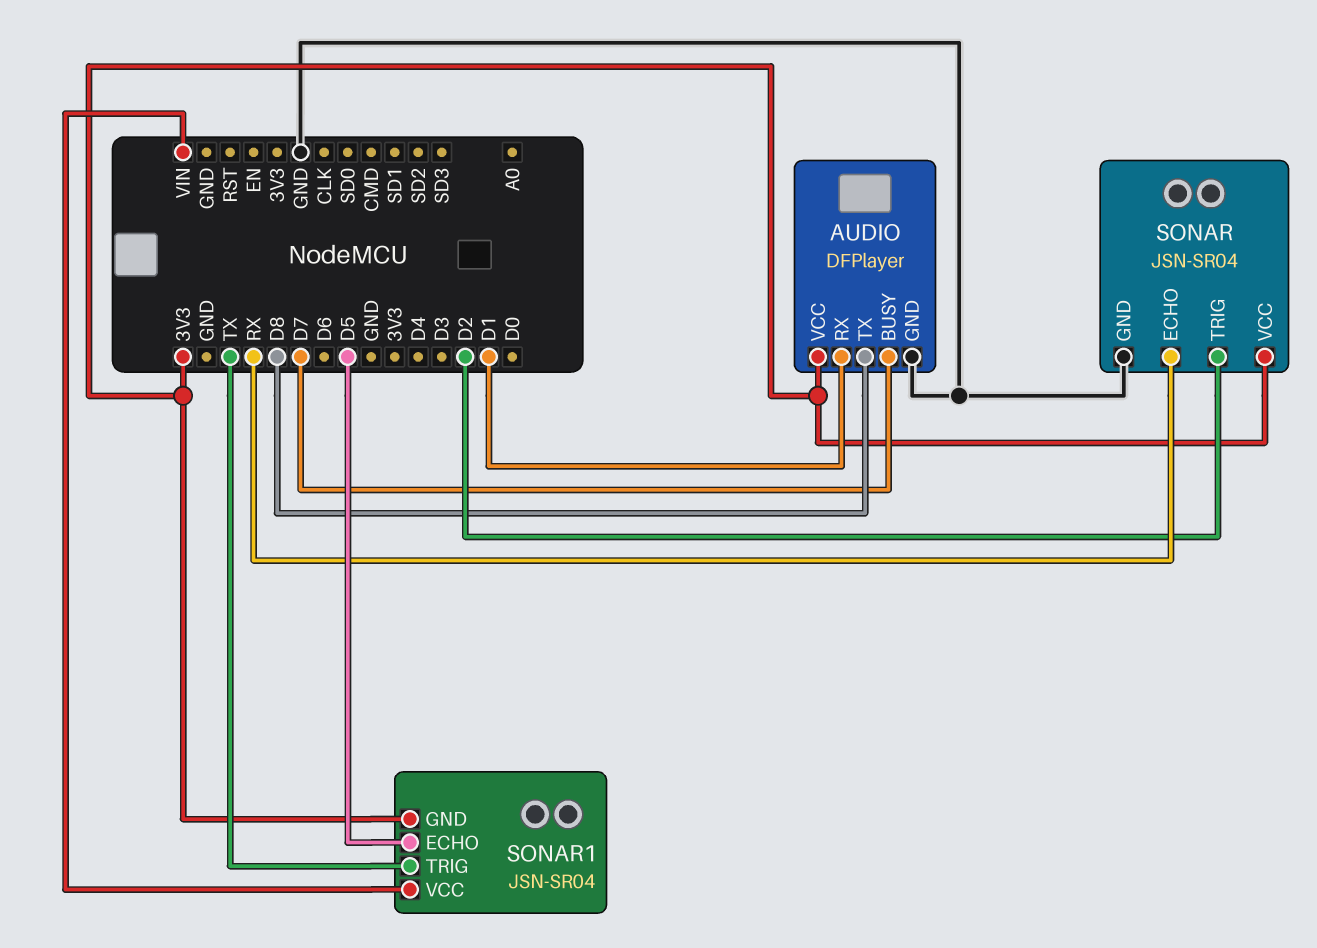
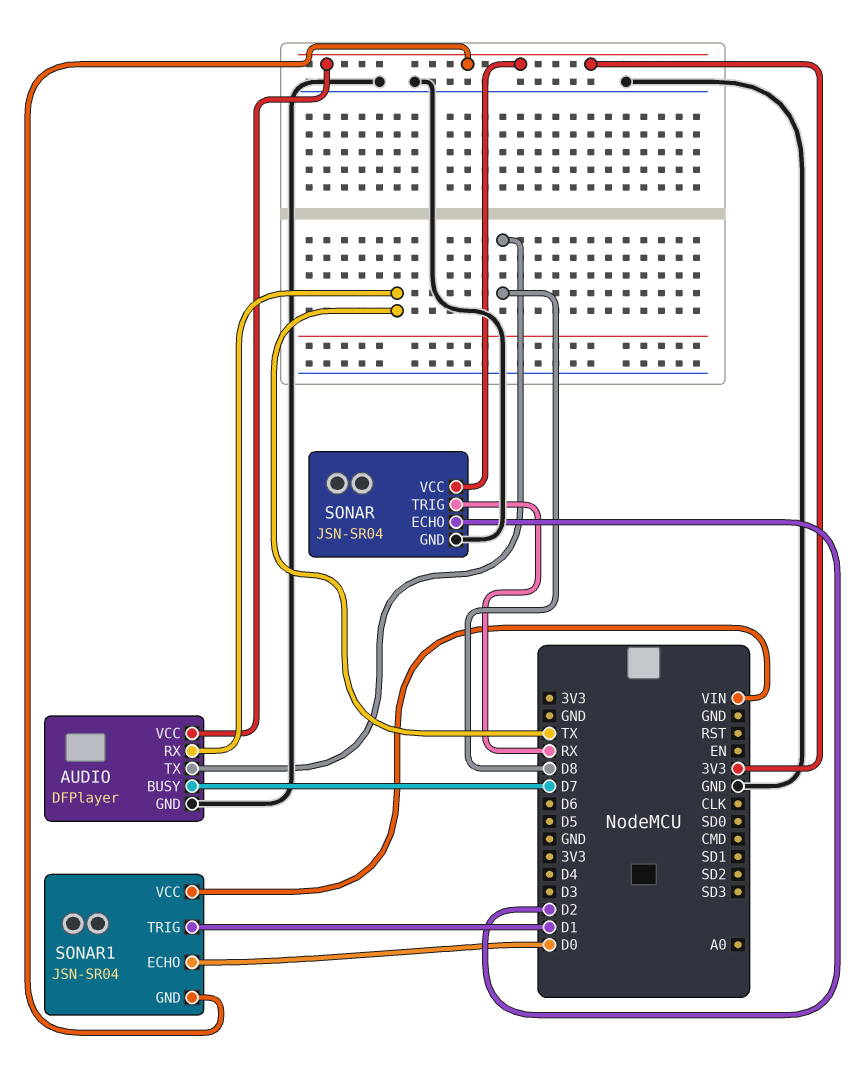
AUDIO pin RX: D1 -> TX
SONAR pin ECHO: RX -> D2
SONAR pin TRIG: D2 -> RX
SONAR1 pin ECHO: D5 -> D0
SONAR1 pin TRIG: TX -> D1

